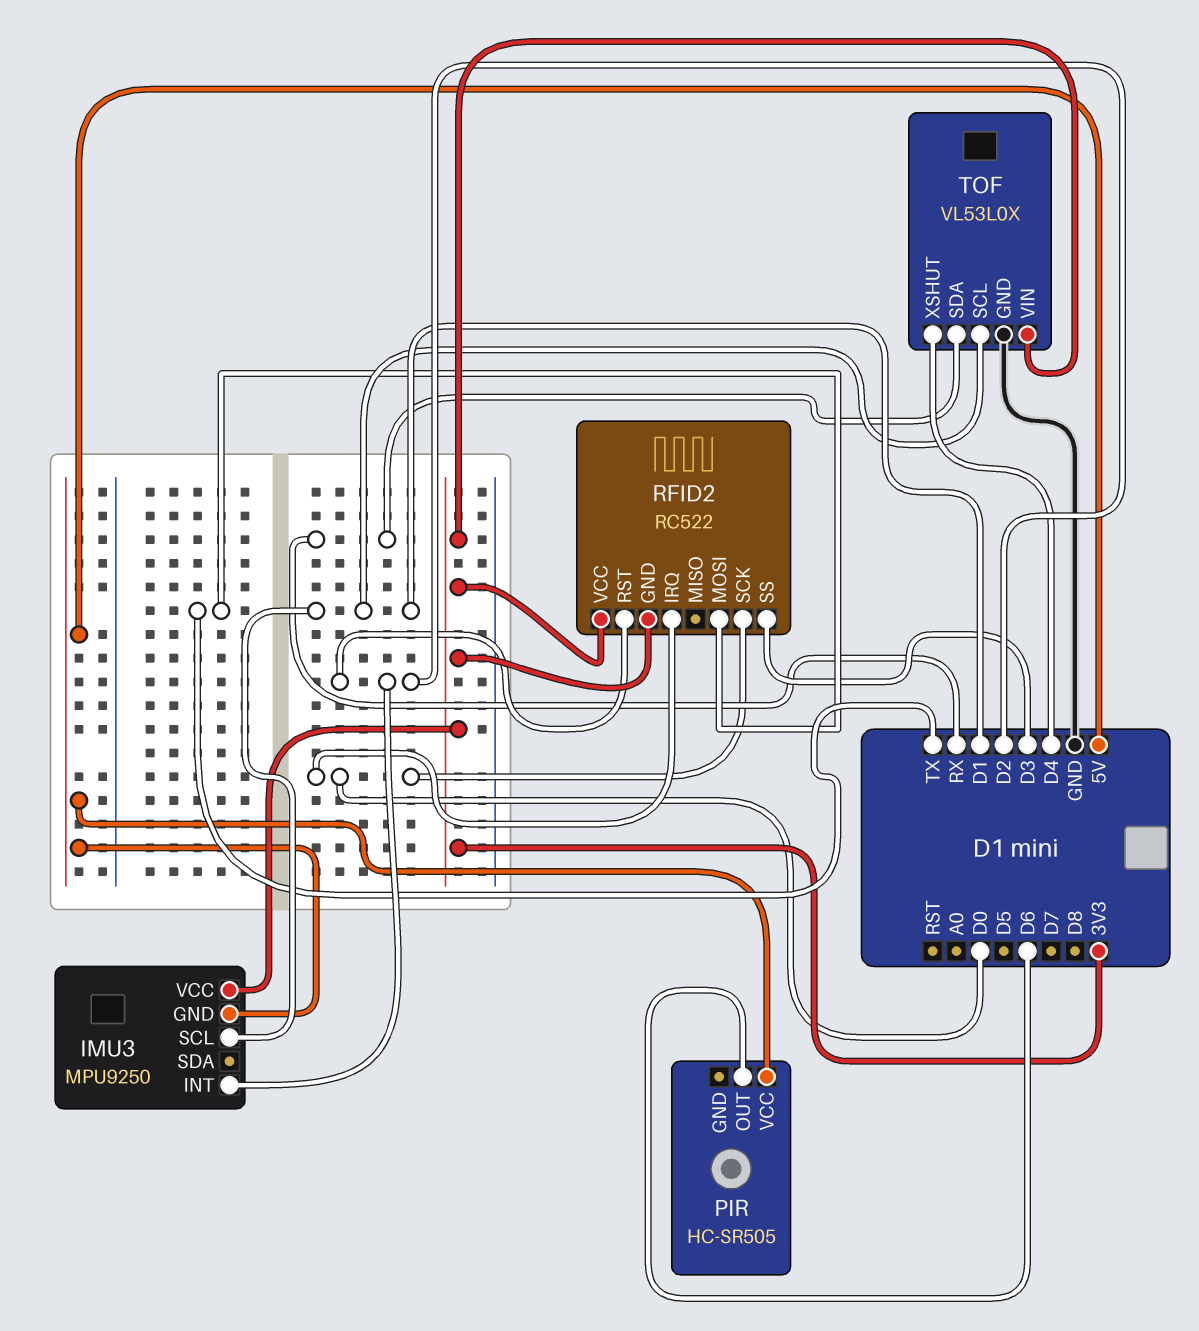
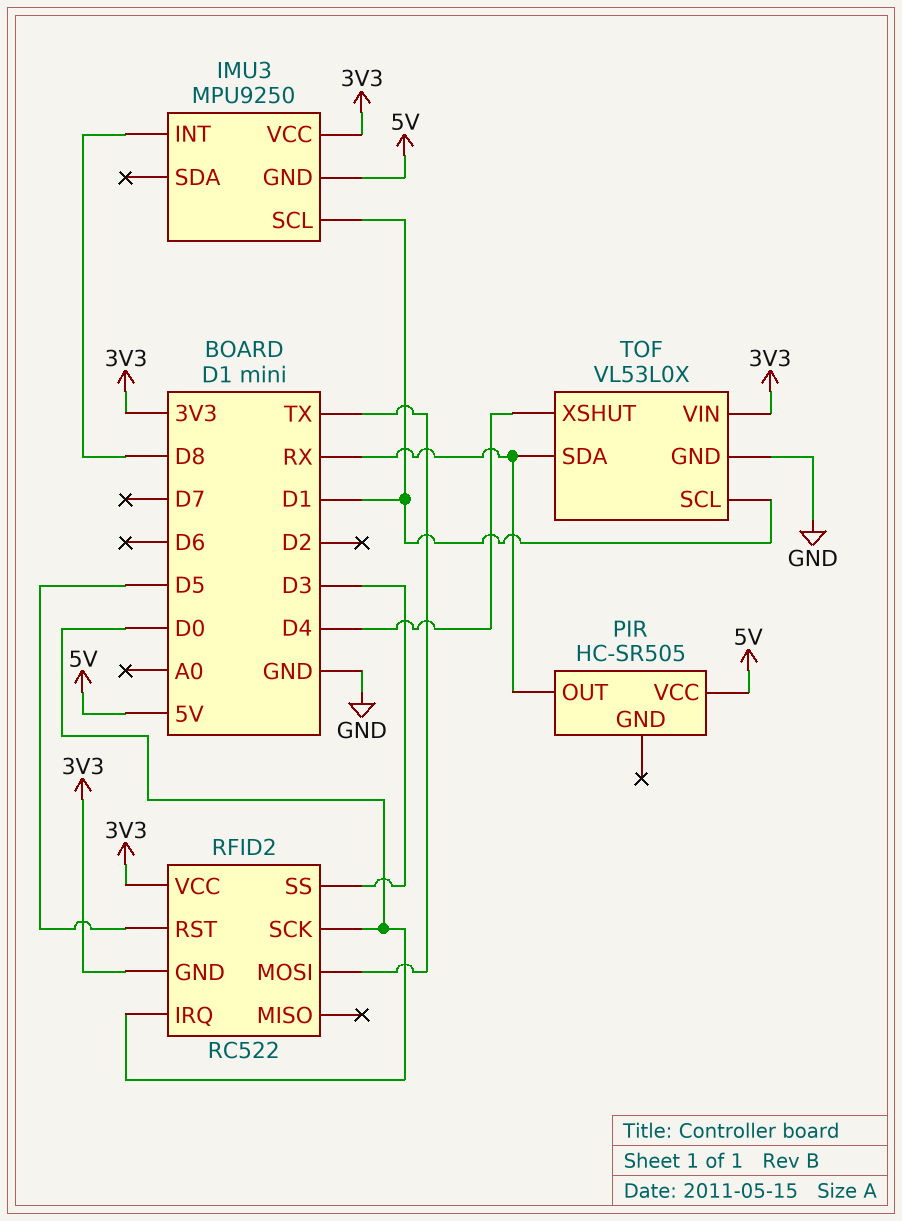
IMU3 pin INT: D2 -> D8
PIR pin OUT: D6 -> RX
RFID2 pin RST: D2 -> D5

